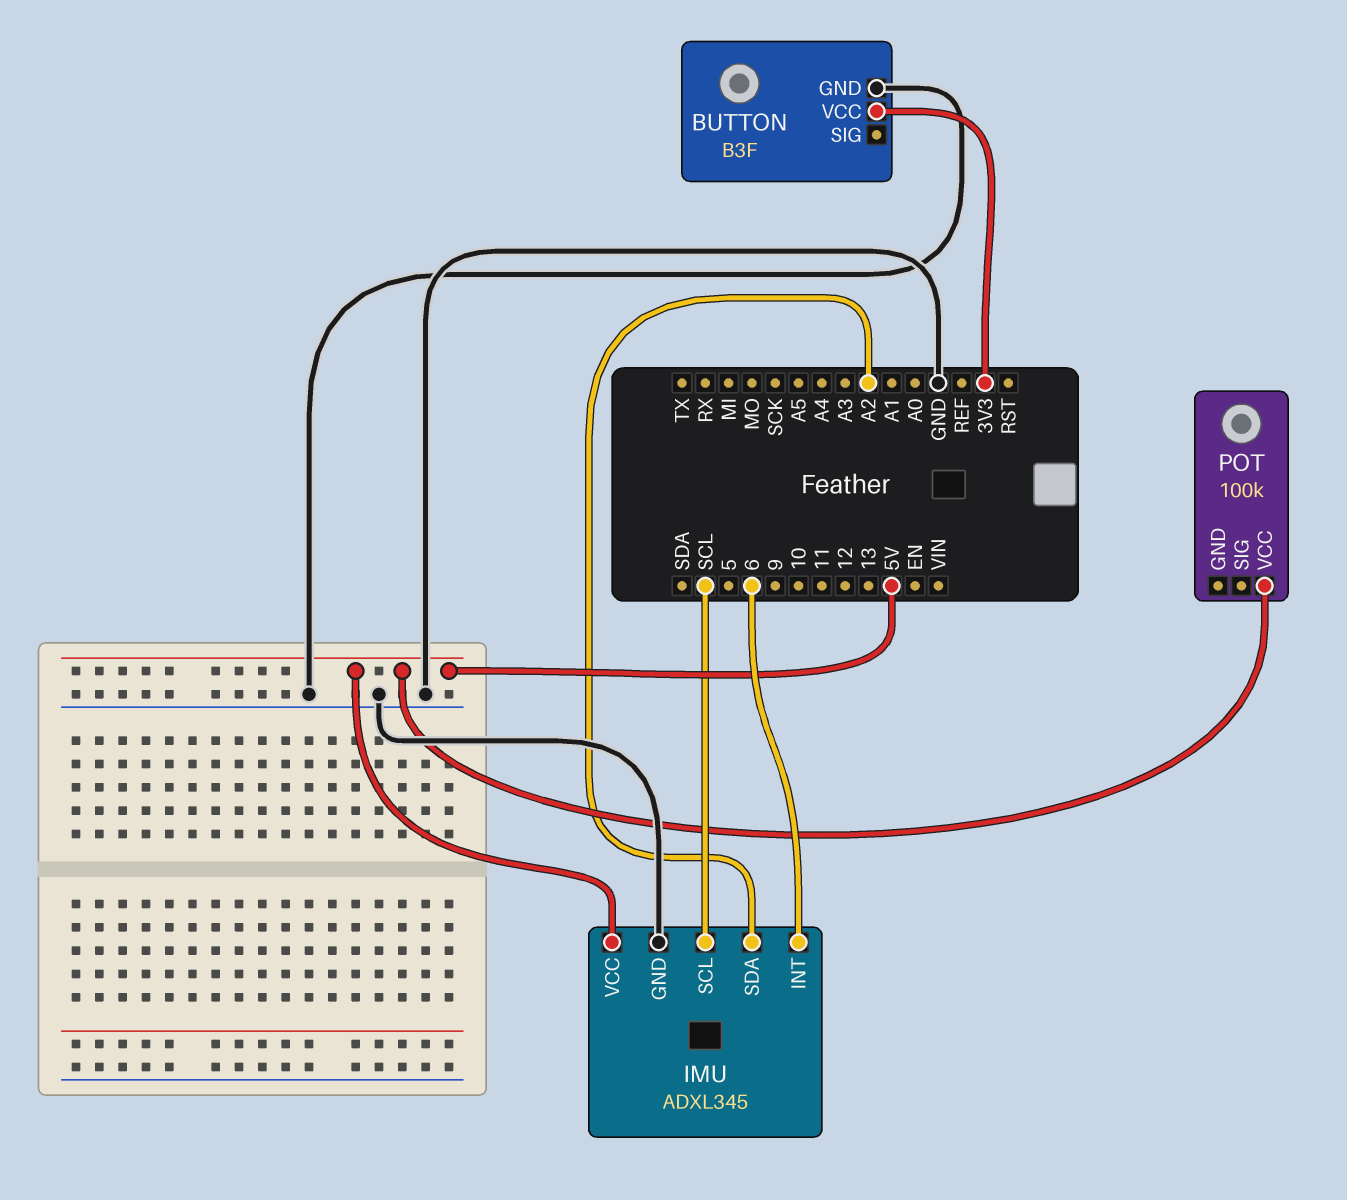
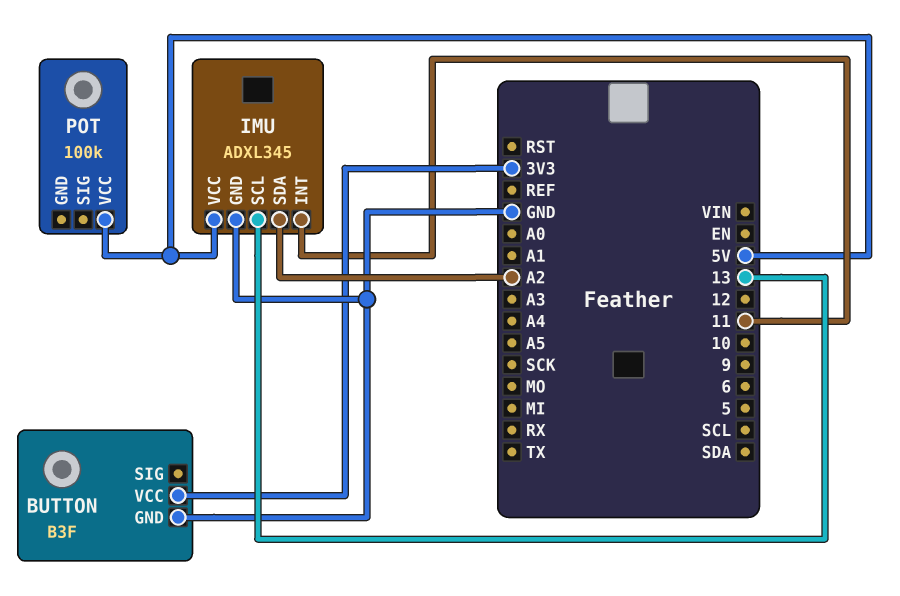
IMU pin INT: 6 -> 11
IMU pin SCL: SCL -> 13

